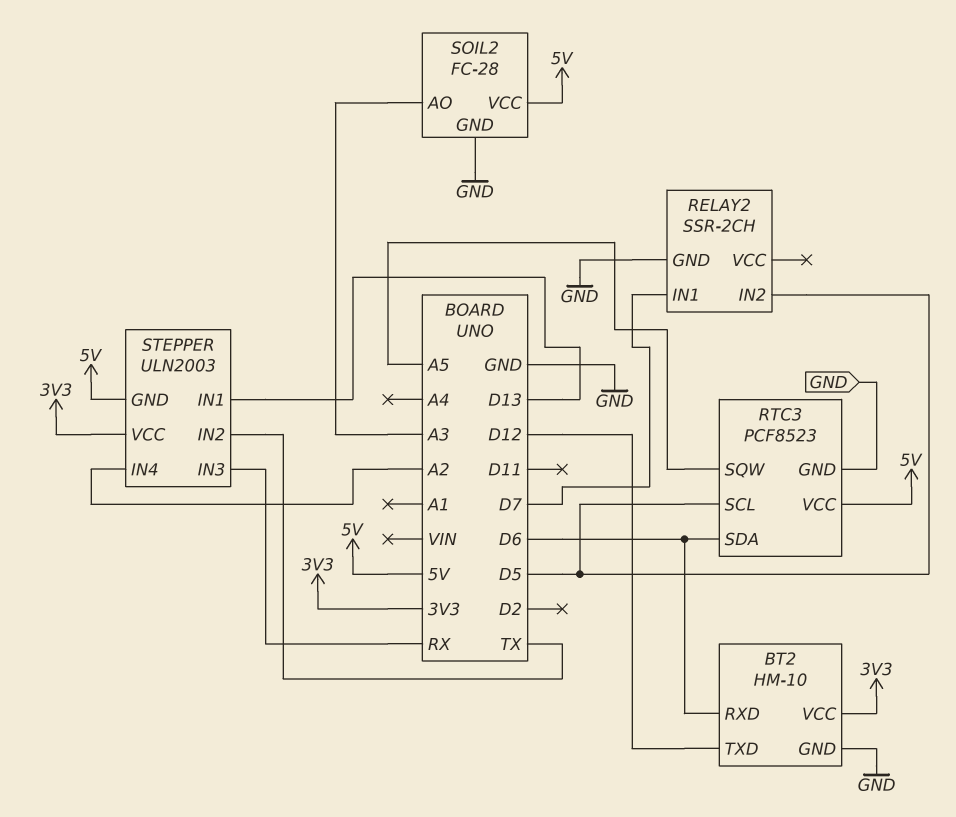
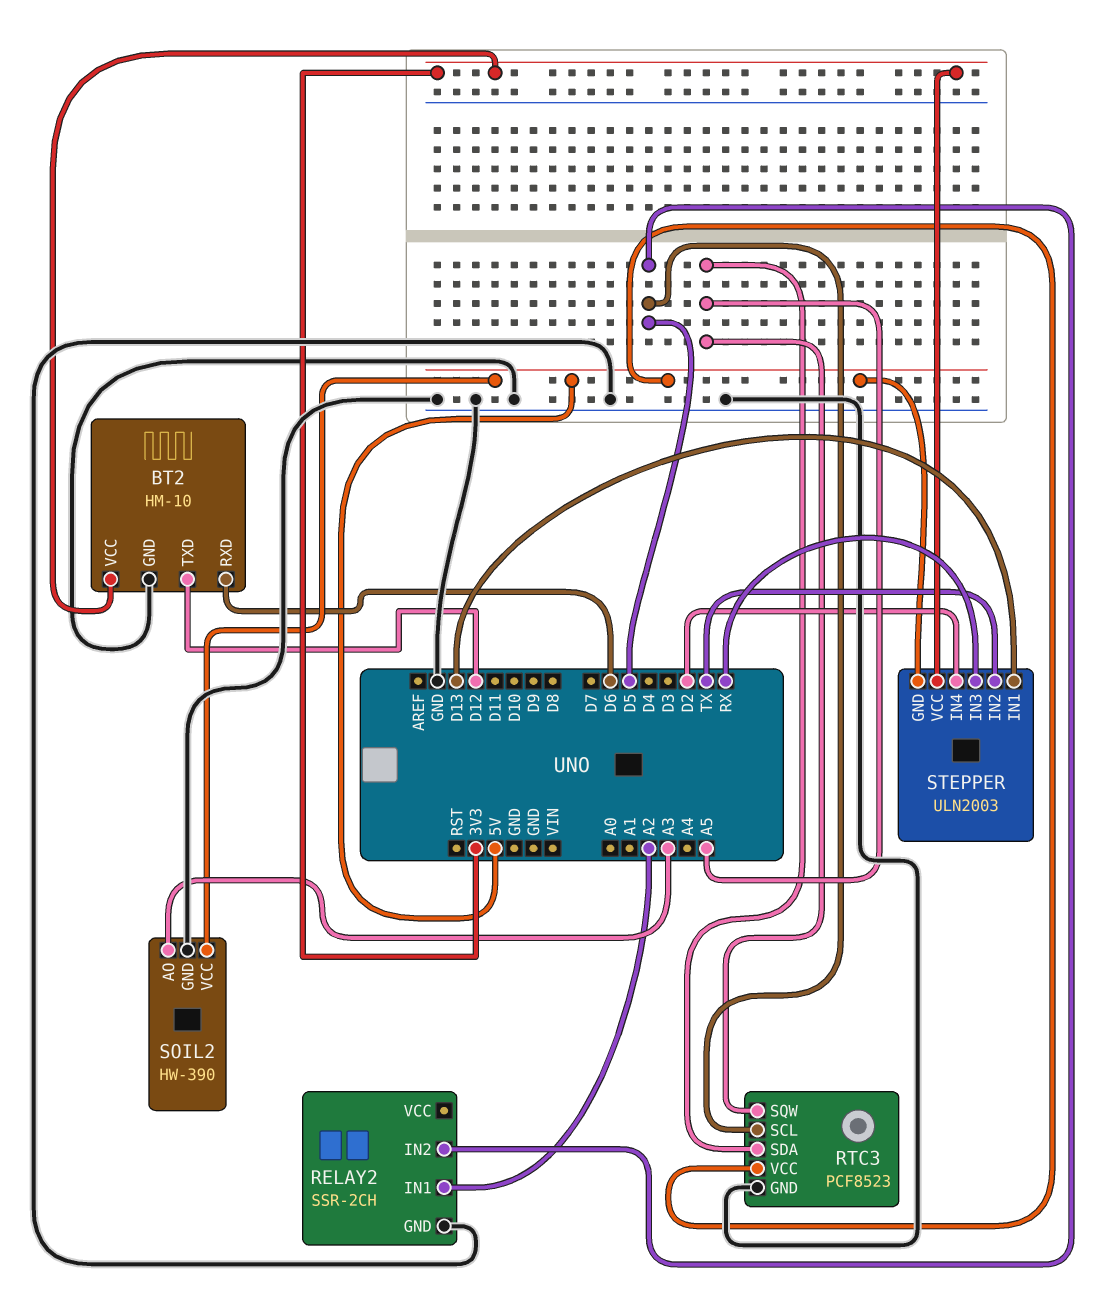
RELAY2 pin IN1: D7 -> A2
RTC3 pin SDA: D6 -> A5
SOIL2: FC-28 -> HW-390
STEPPER pin IN4: A2 -> D2

